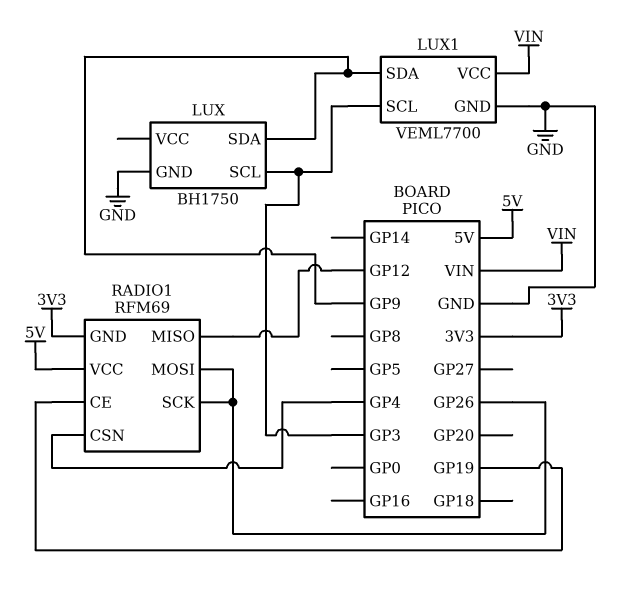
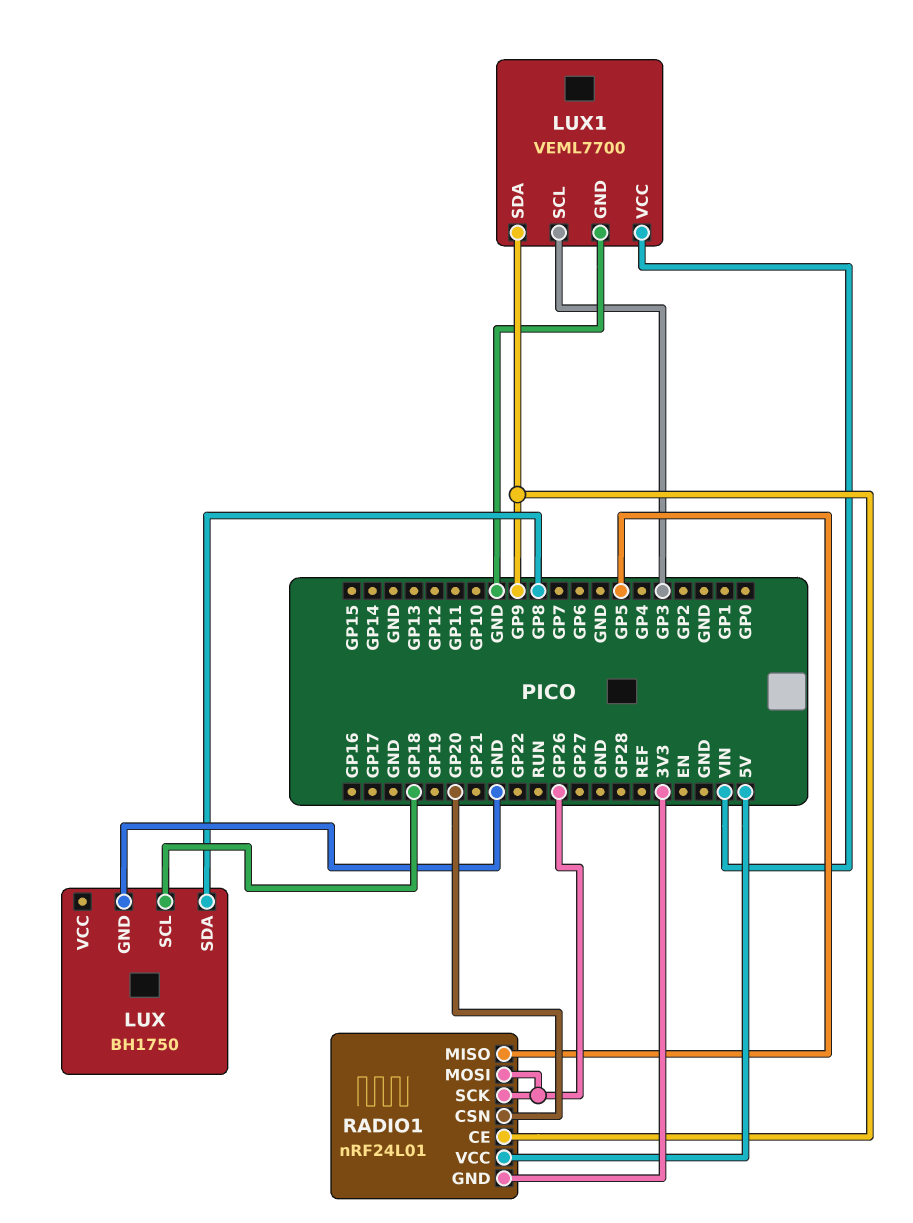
LUX pin SCL: GP3 -> GP18
LUX pin SDA: GP9 -> GP8
RADIO1: RFM69 -> nRF24L01
RADIO1 pin CE: GP19 -> GP9
RADIO1 pin CSN: GP4 -> GP20
RADIO1 pin MISO: GP12 -> GP5

